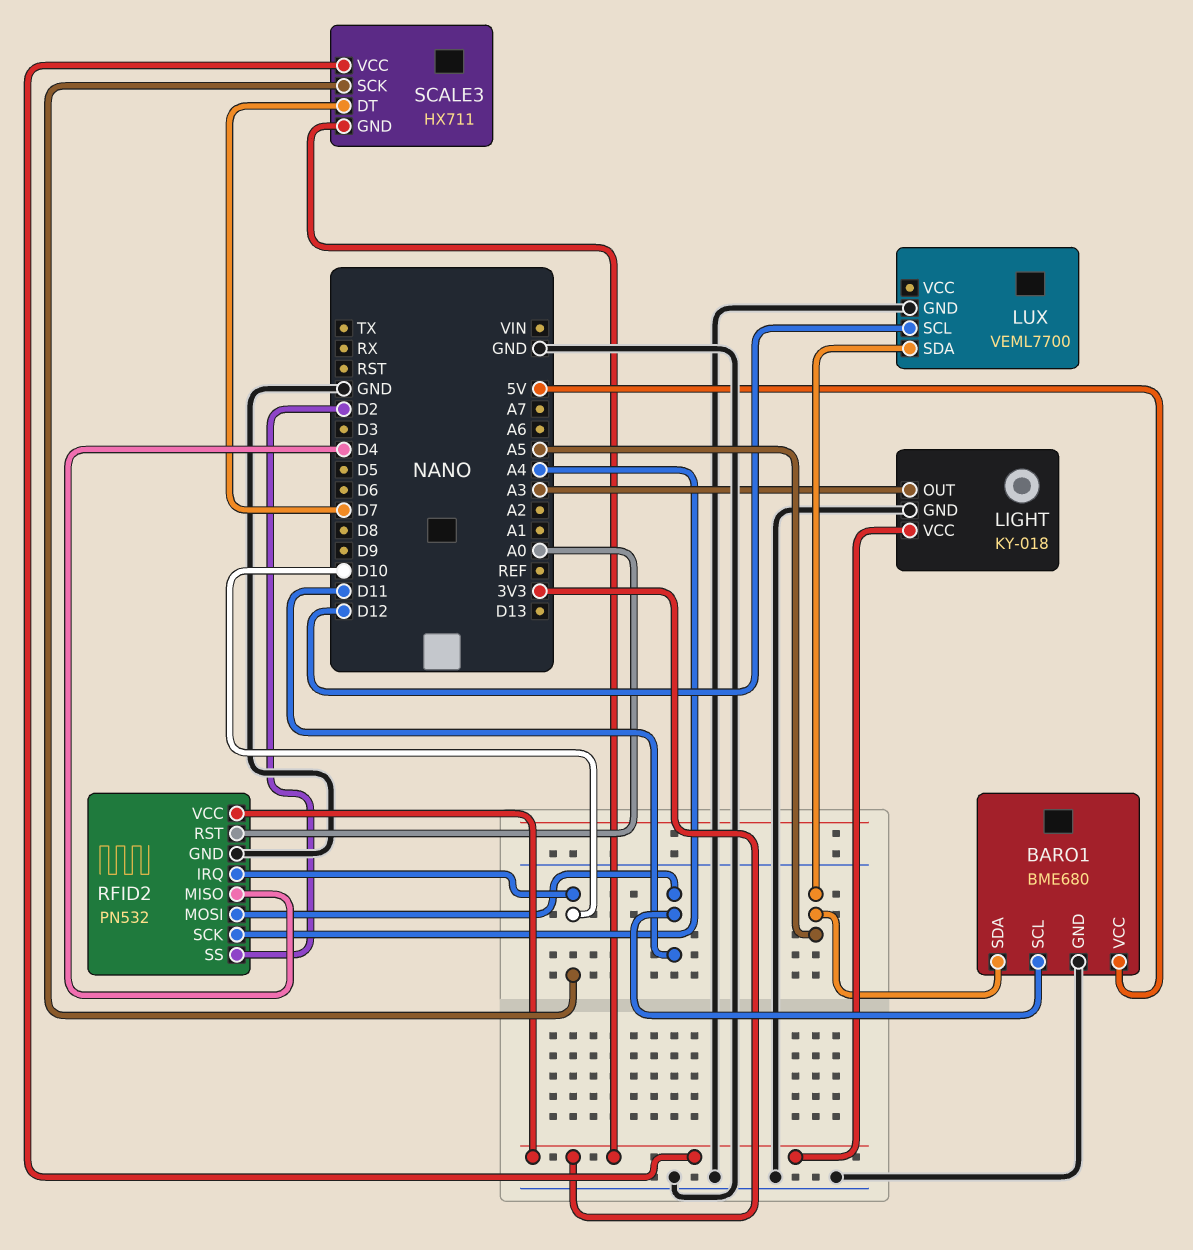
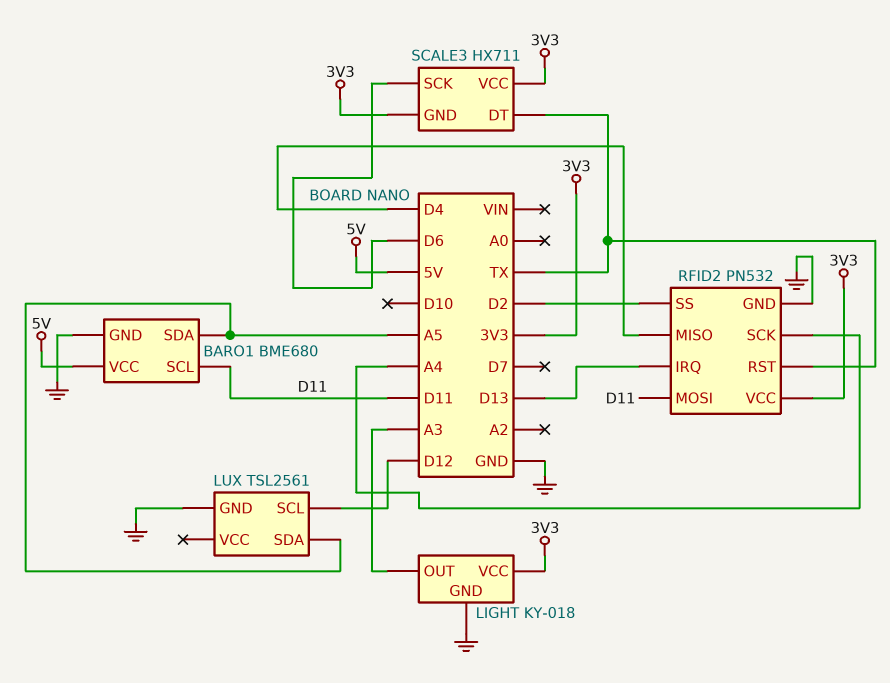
LUX: VEML7700 -> TSL2561
RFID2 pin IRQ: D10 -> D13
RFID2 pin RST: A0 -> TX
SCALE3 pin DT: D7 -> TX
SCALE3 pin SCK: D10 -> D6

